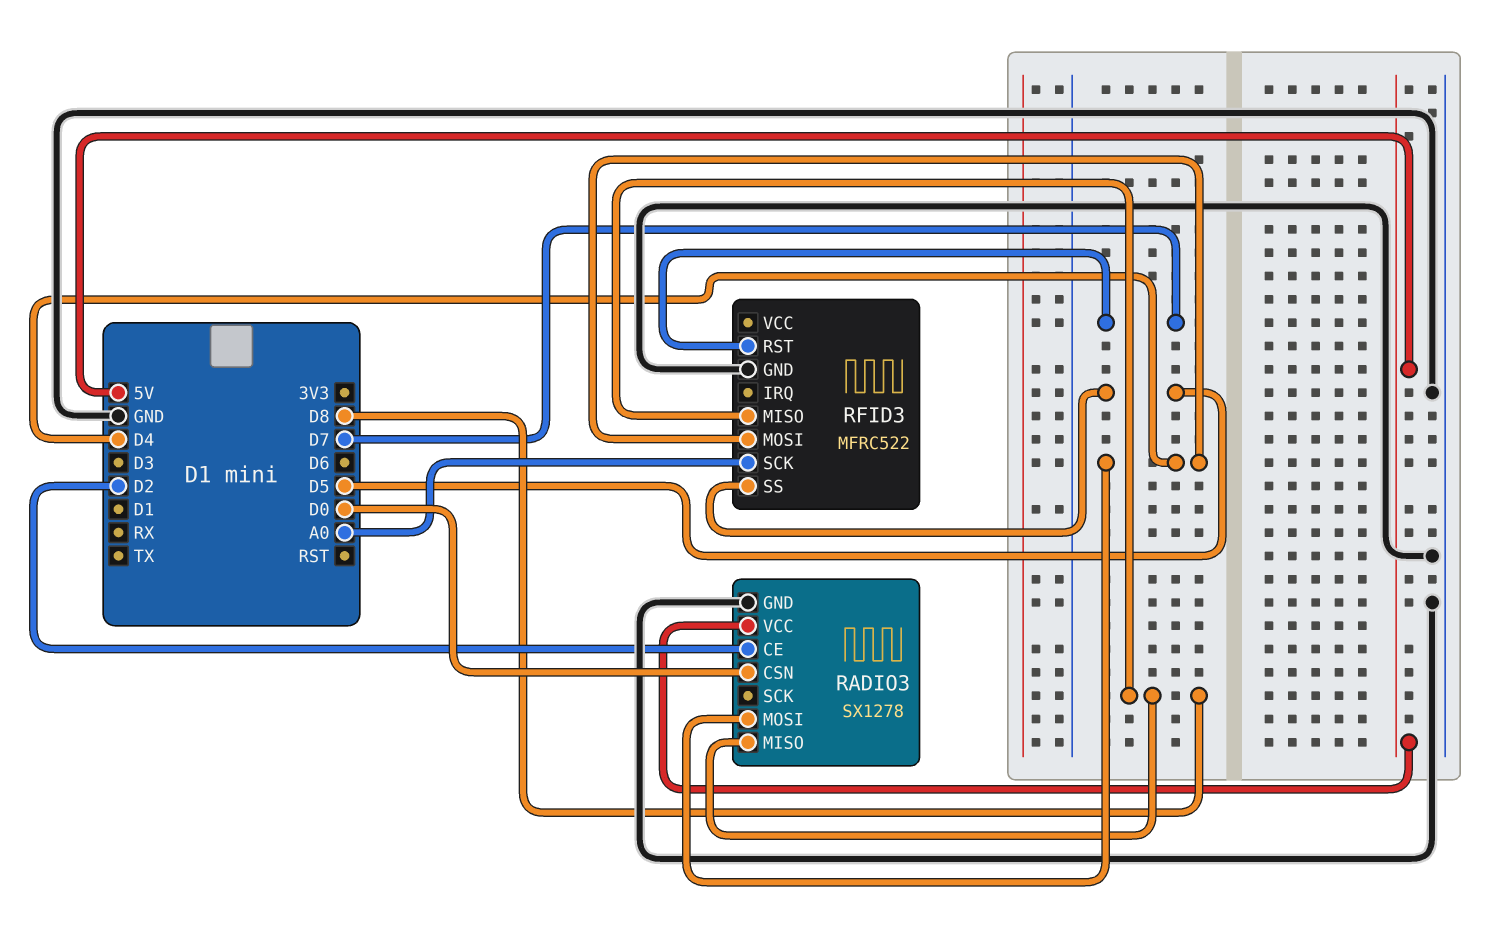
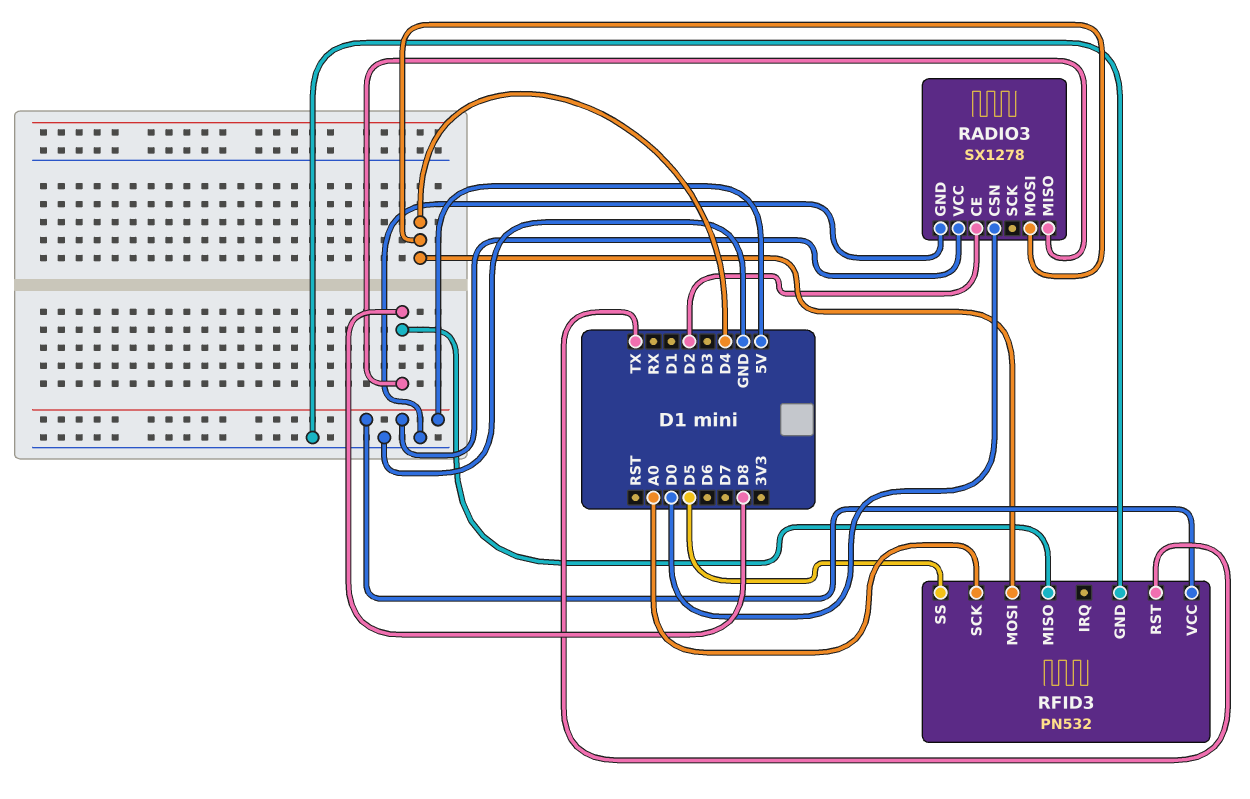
RFID3: MFRC522 -> PN532
RFID3 pin RST: D7 -> TX
RFID3 pin VCC: none -> 5V

